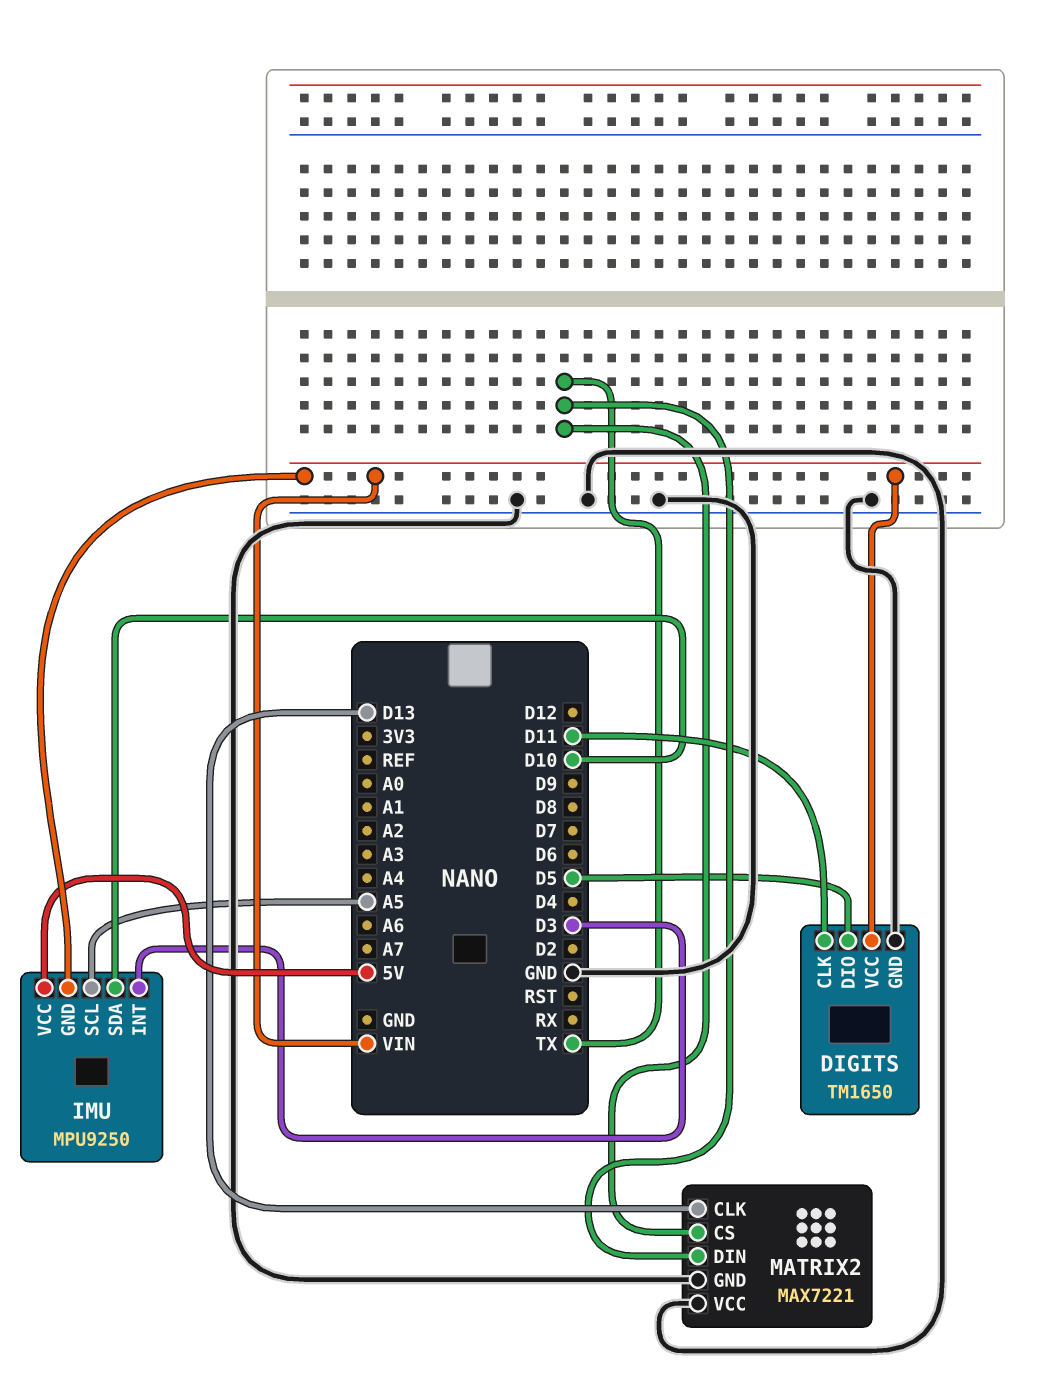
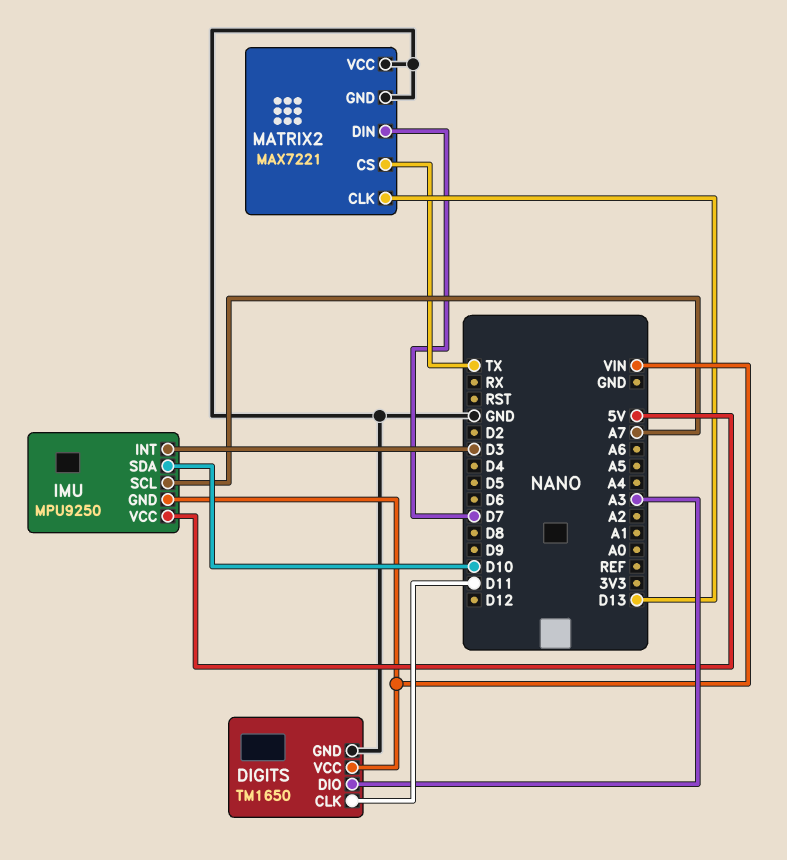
DIGITS pin DIO: D5 -> A3
IMU pin SCL: A5 -> A7
MATRIX2 pin DIN: TX -> D7

